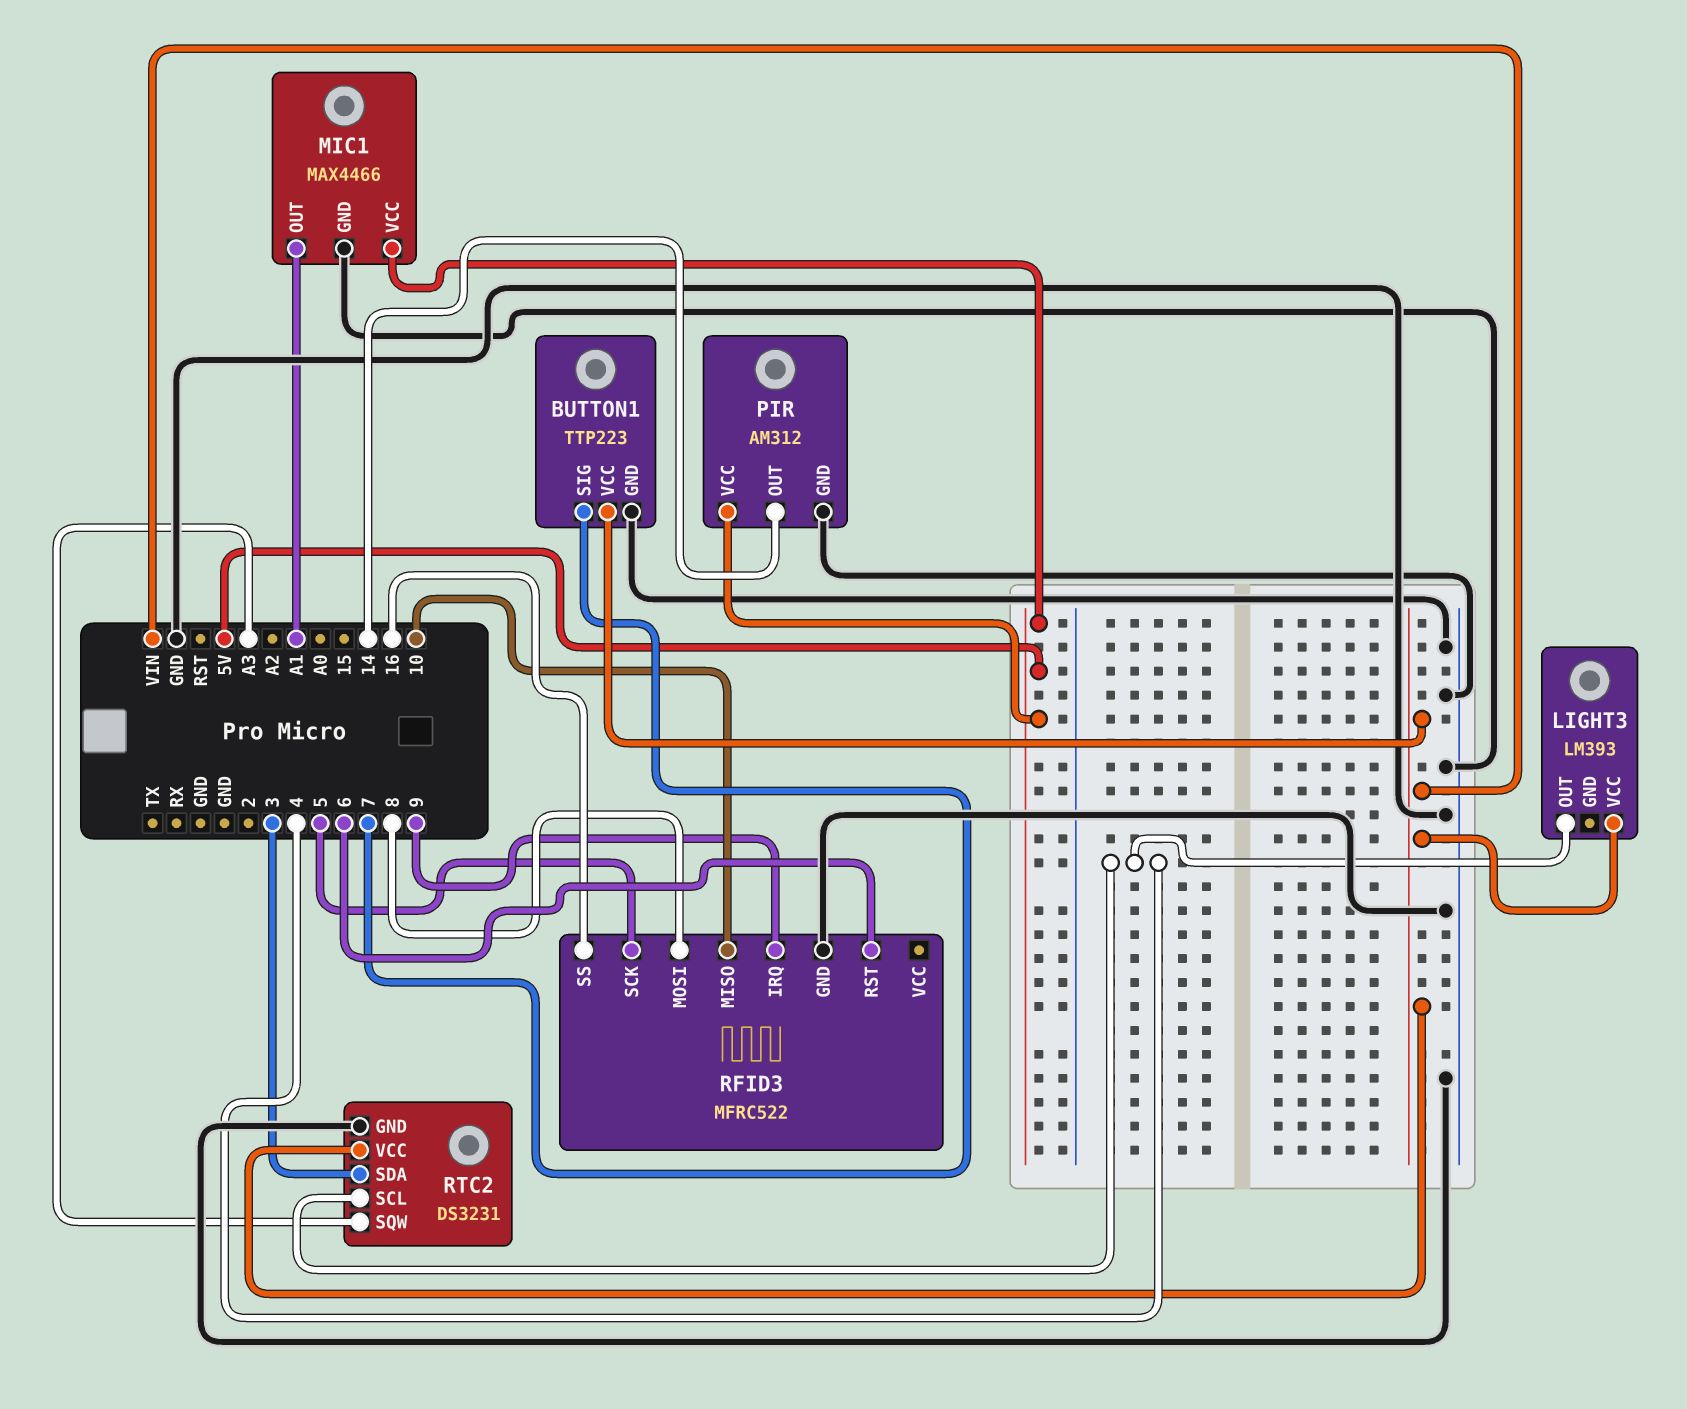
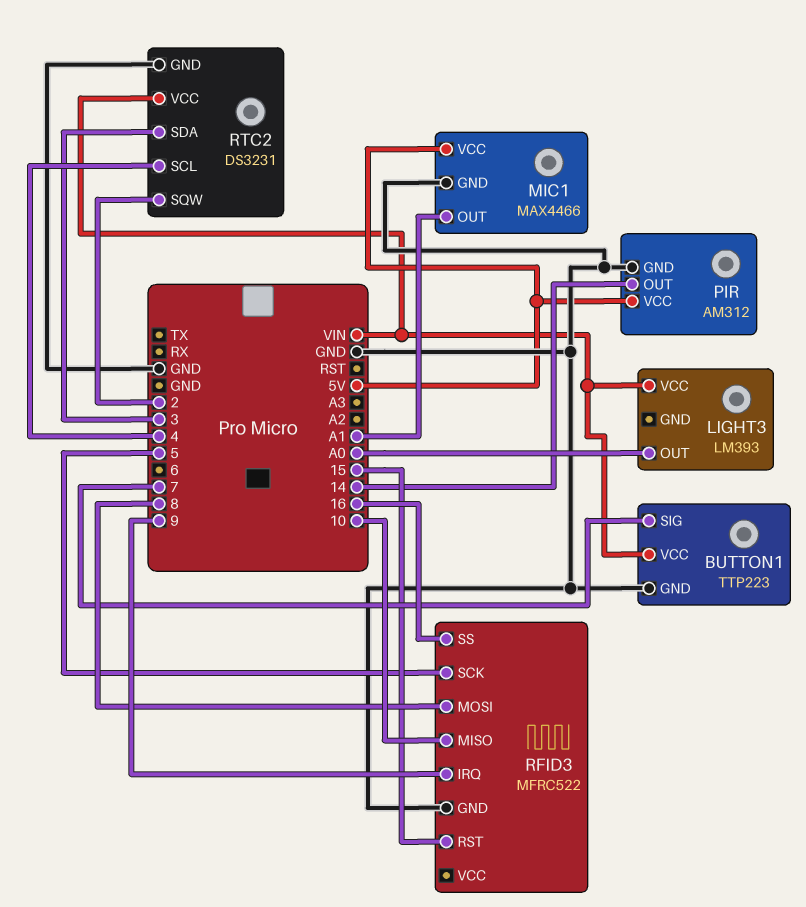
LIGHT3 pin OUT: 4 -> A0
RFID3 pin RST: 6 -> 15
RTC2 pin SQW: A3 -> 2

